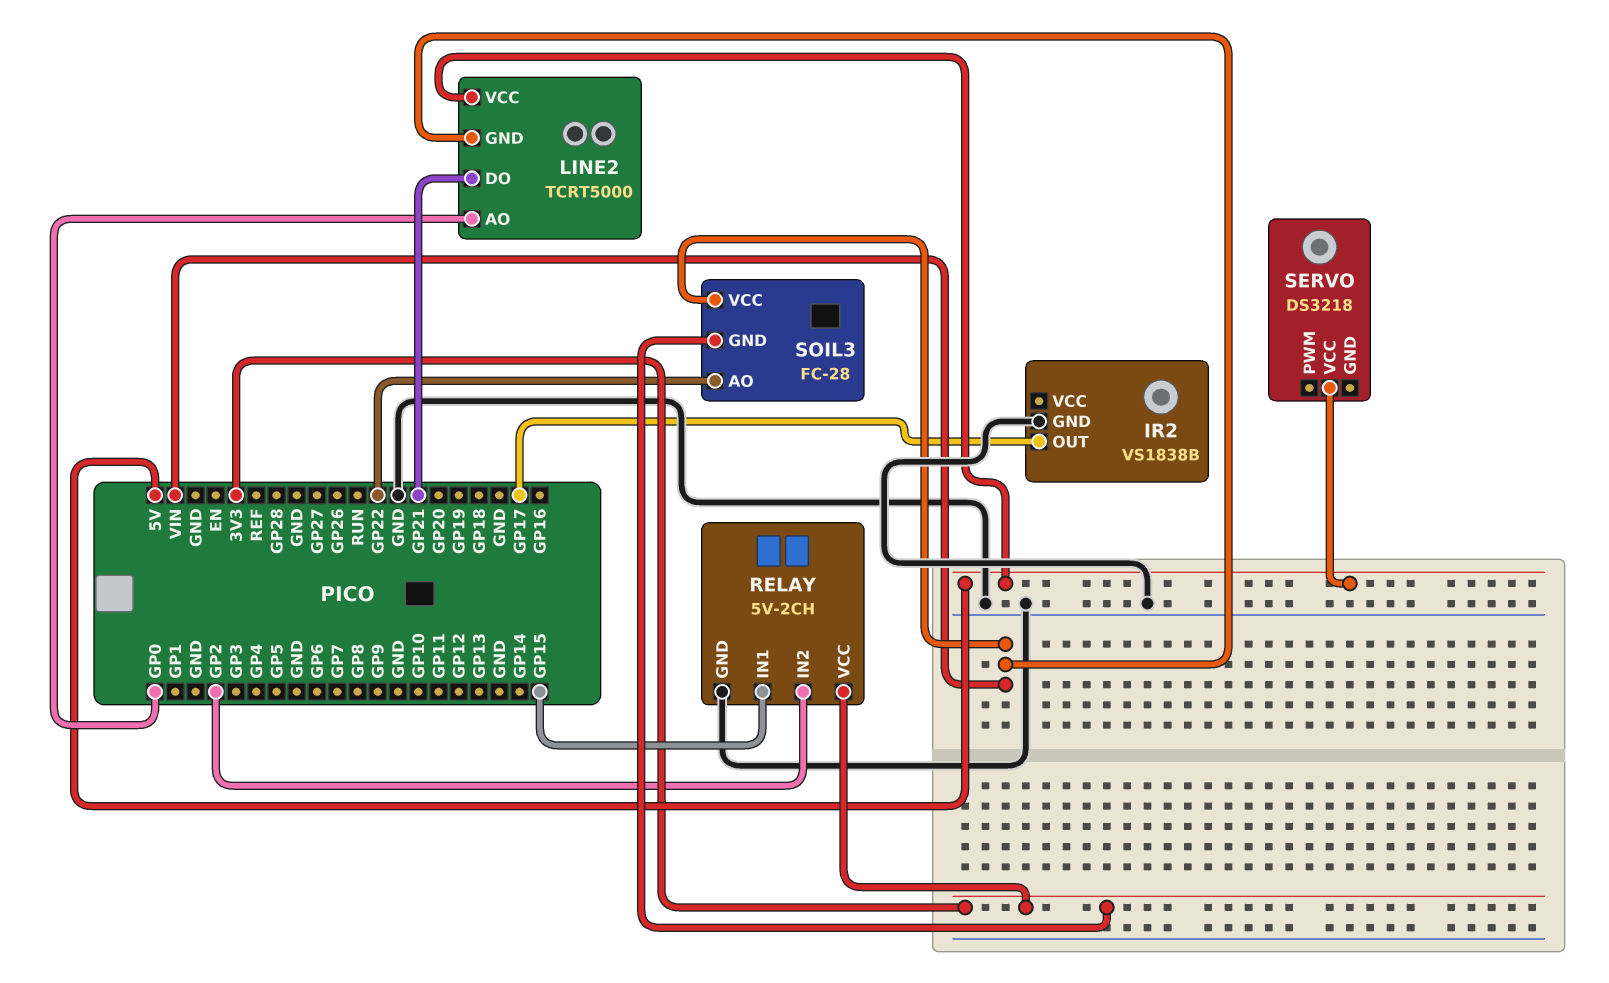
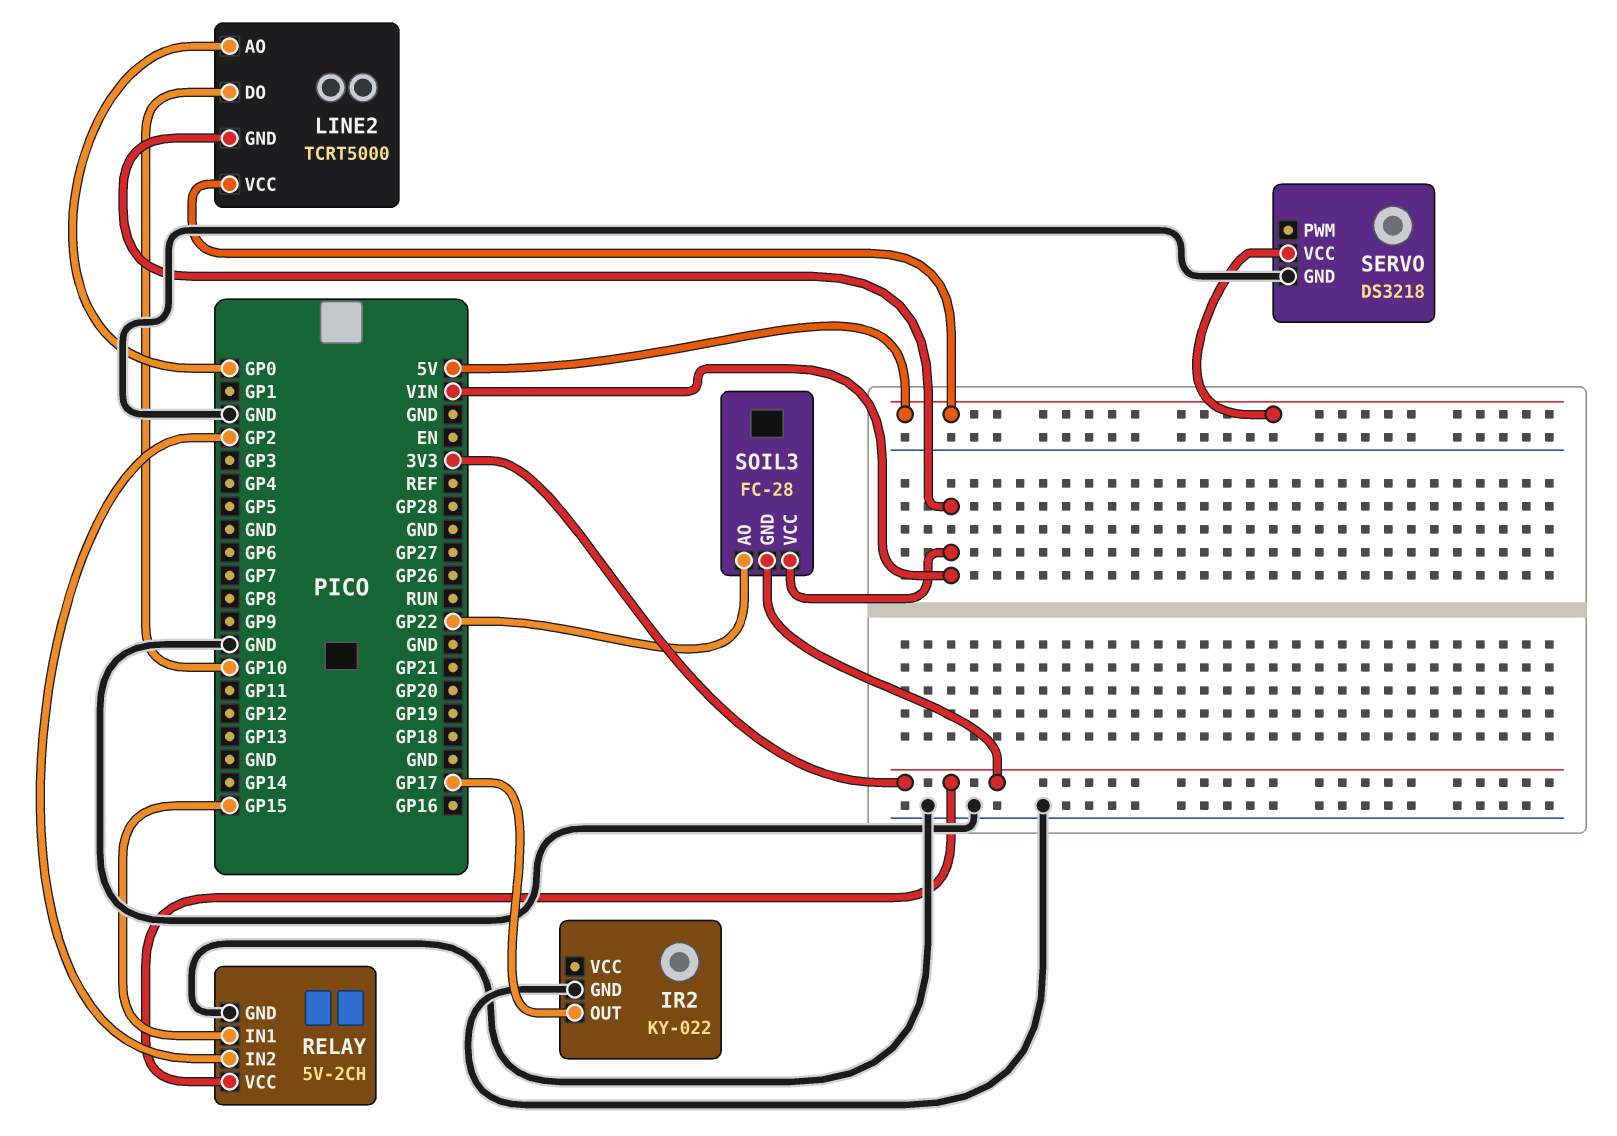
IR2: VS1838B -> KY-022
LINE2 pin DO: GP21 -> GP10
SERVO pin GND: none -> GND

